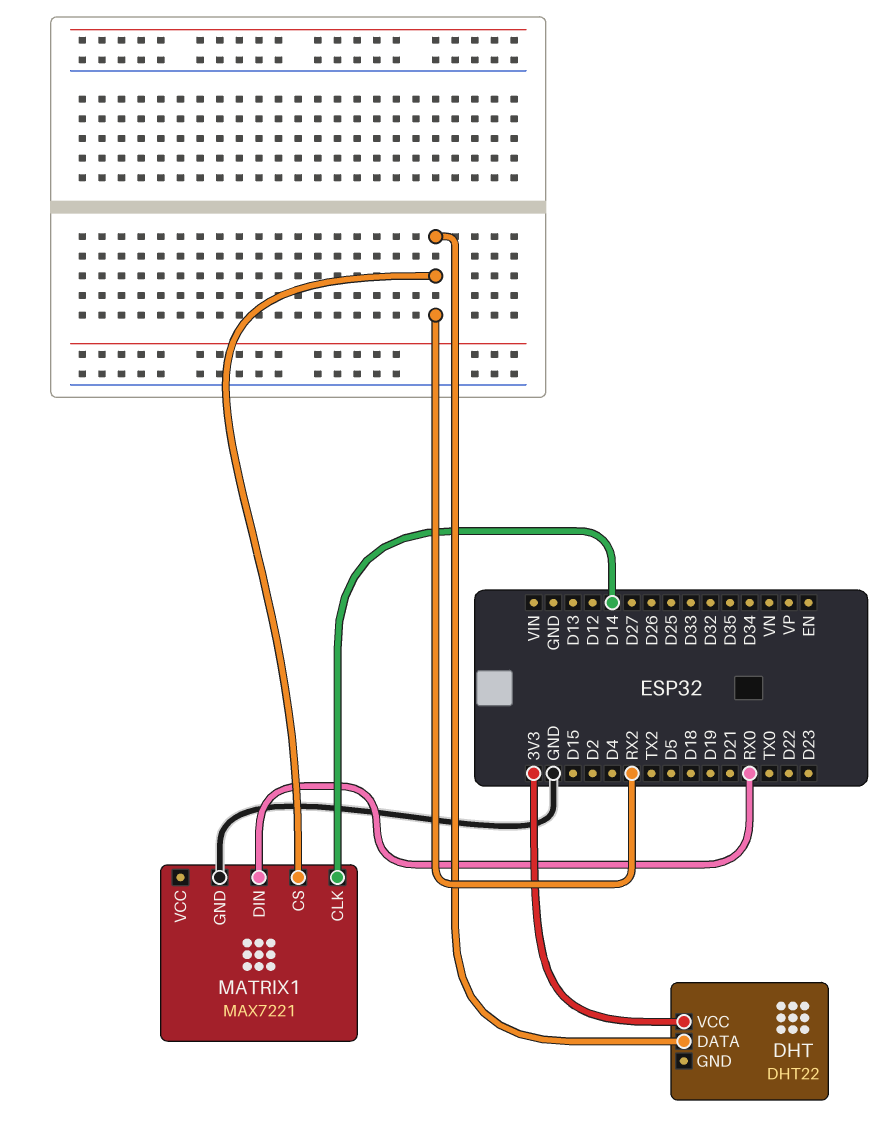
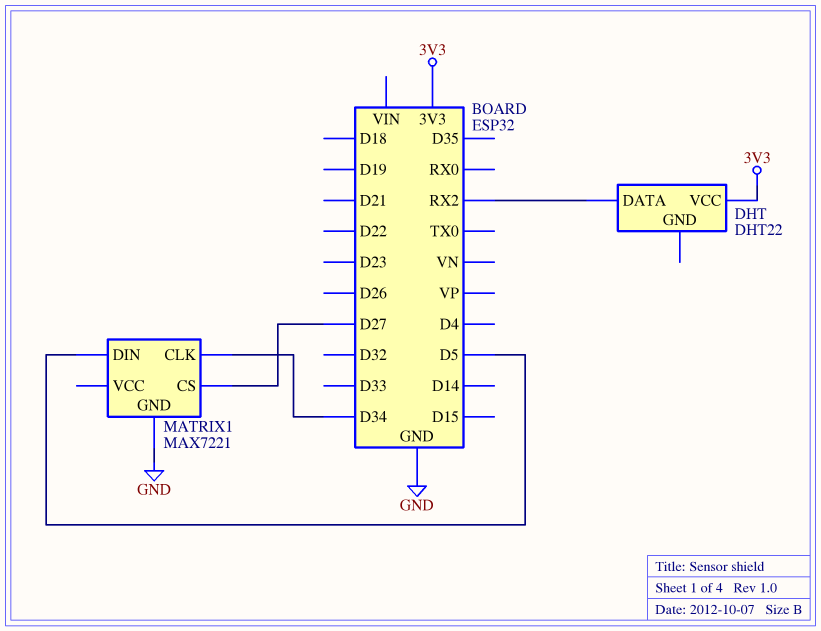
MATRIX1 pin CLK: D14 -> D34
MATRIX1 pin CS: RX2 -> D27
MATRIX1 pin DIN: RX0 -> D5

